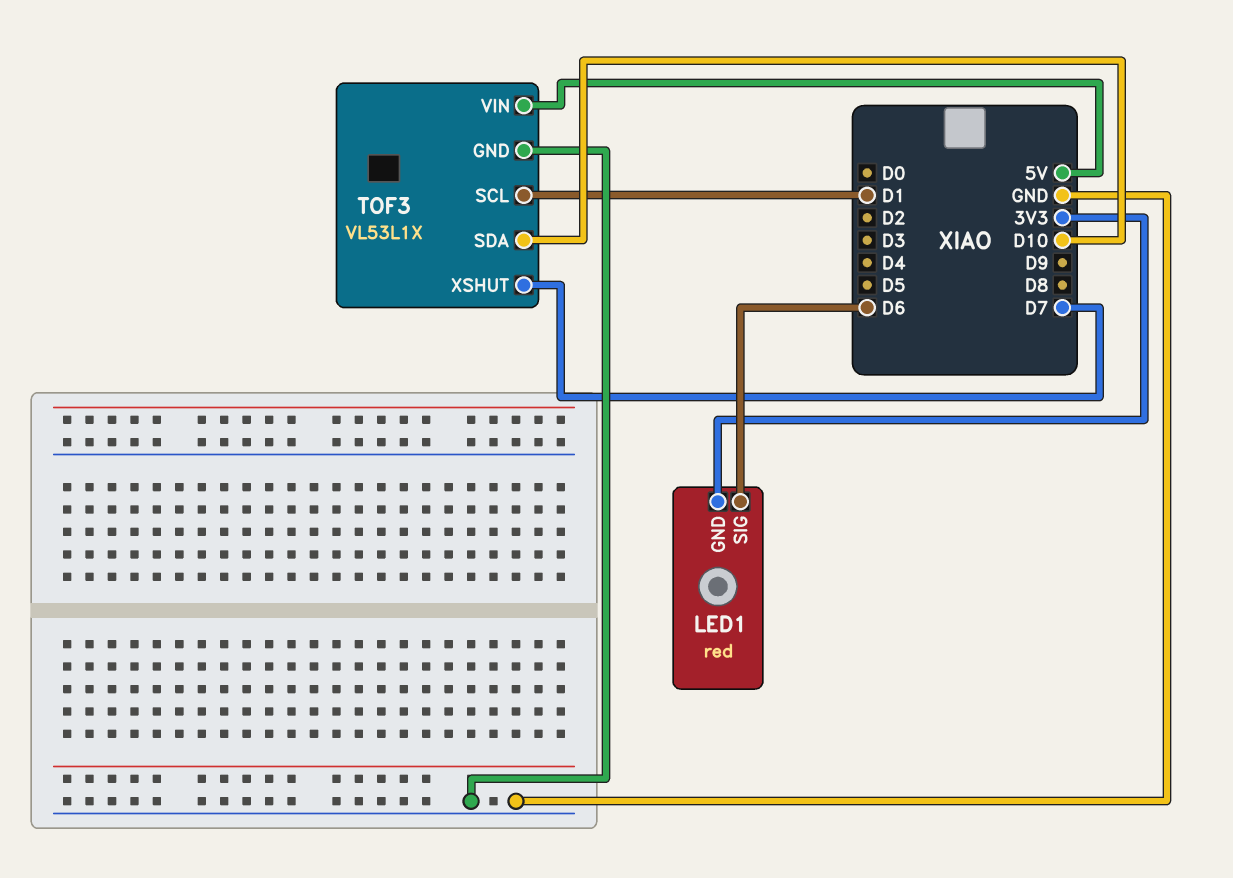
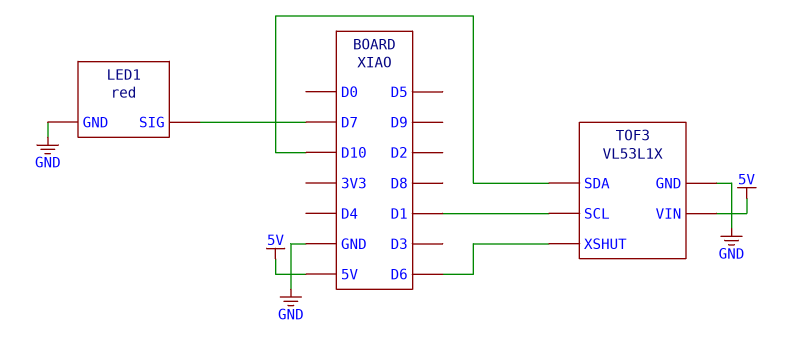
LED1 pin GND: 3V3 -> GND
LED1 pin SIG: D6 -> D7
TOF3 pin XSHUT: D7 -> D6

